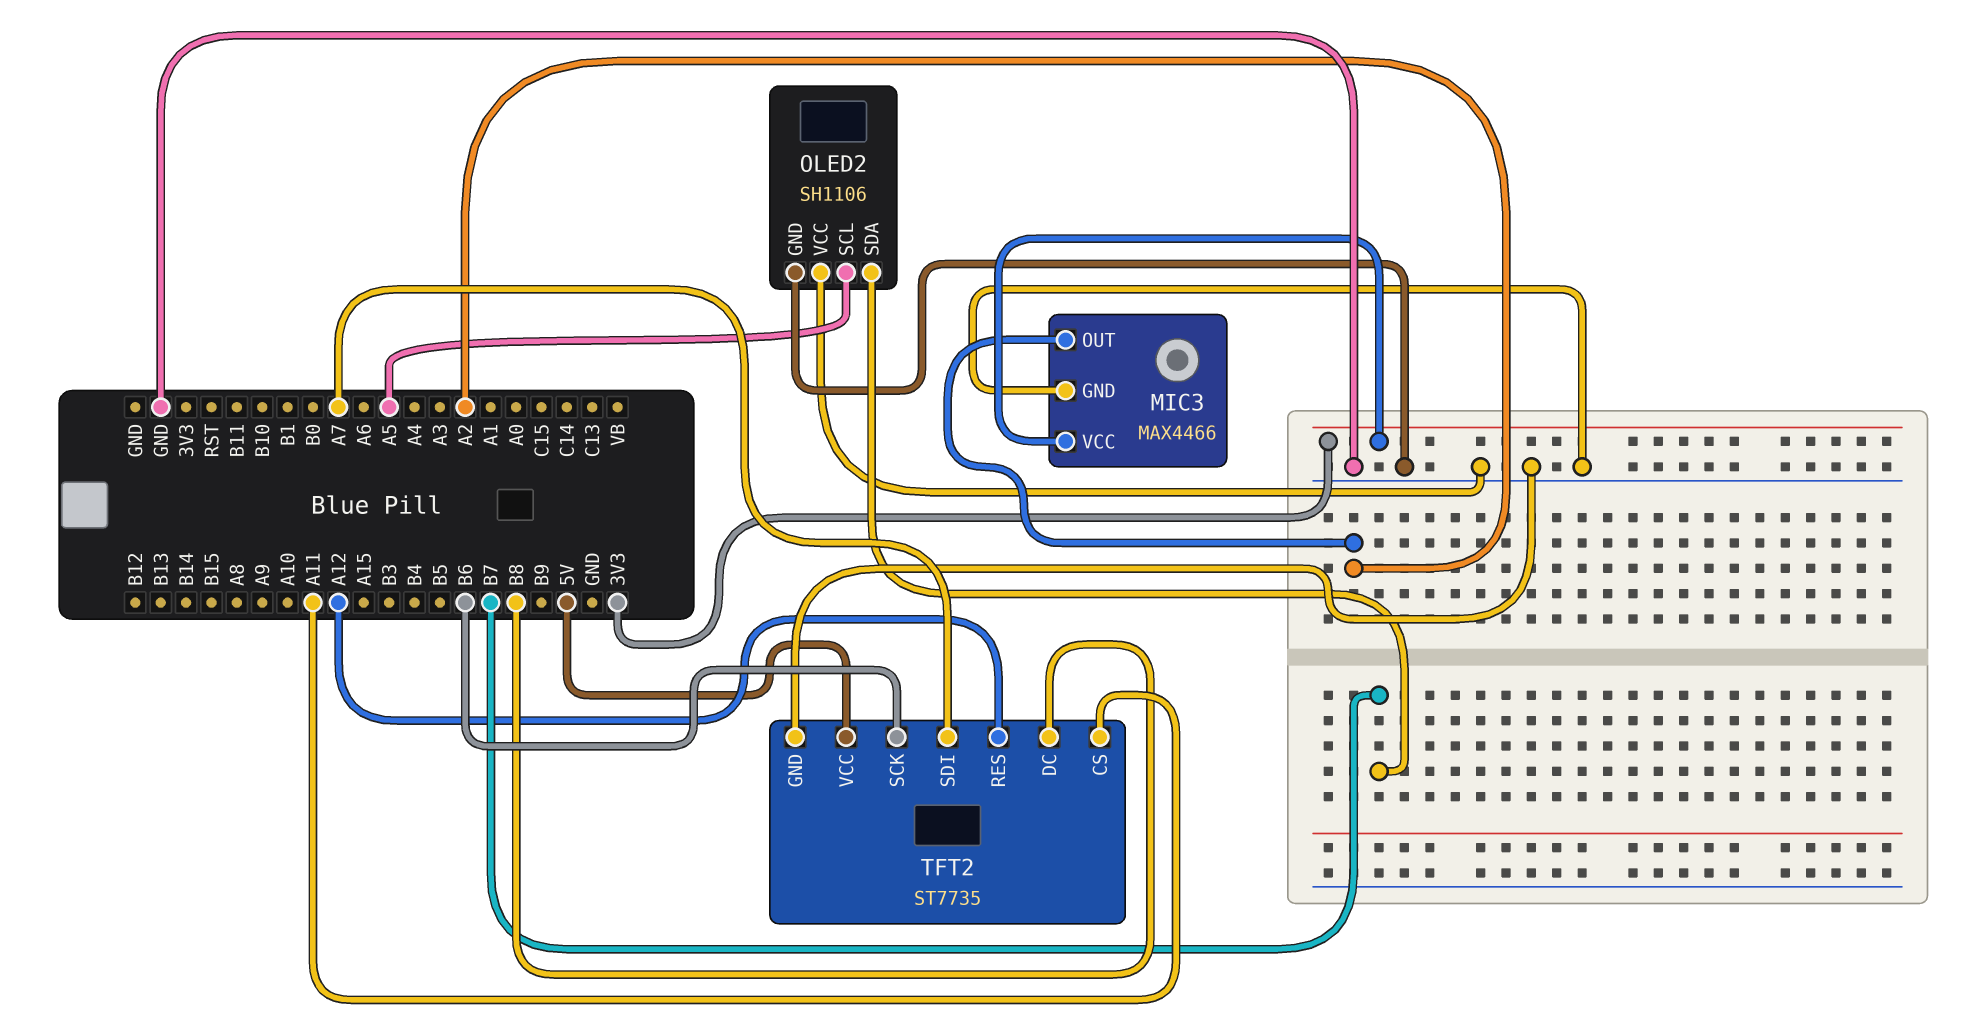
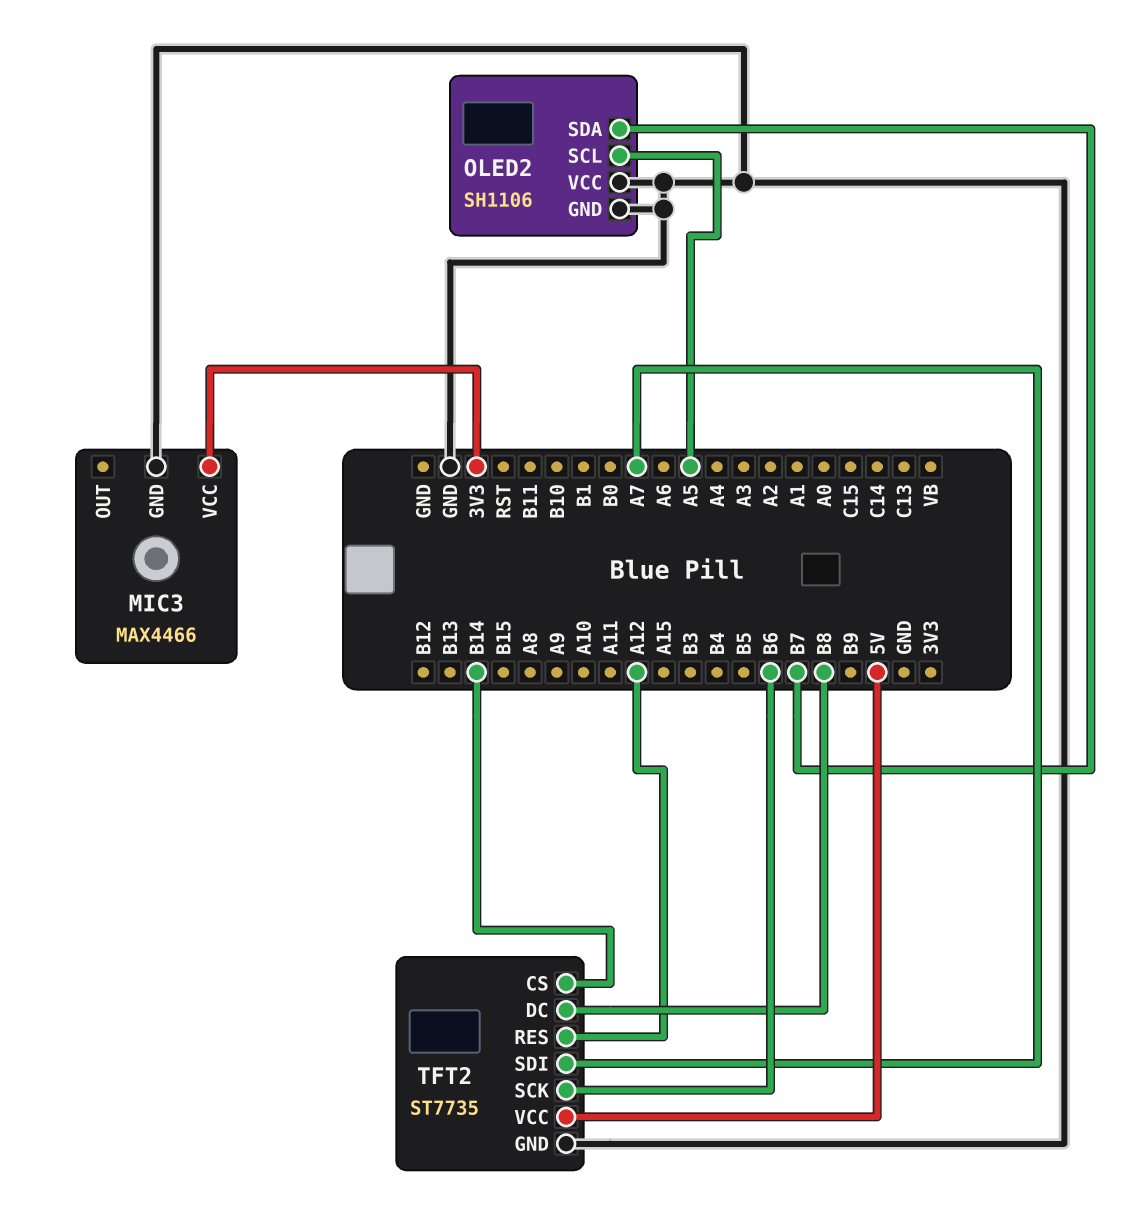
MIC3 pin OUT: A2 -> none
TFT2 pin CS: A11 -> B14

